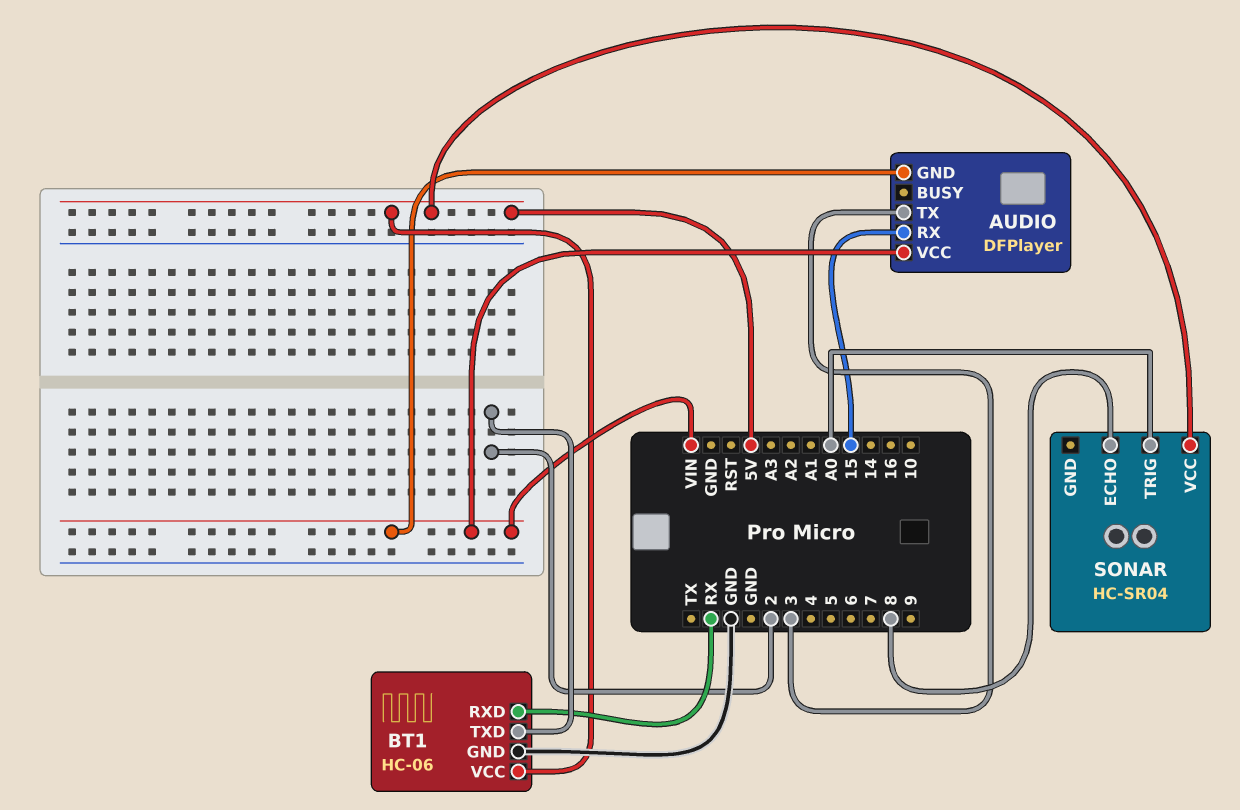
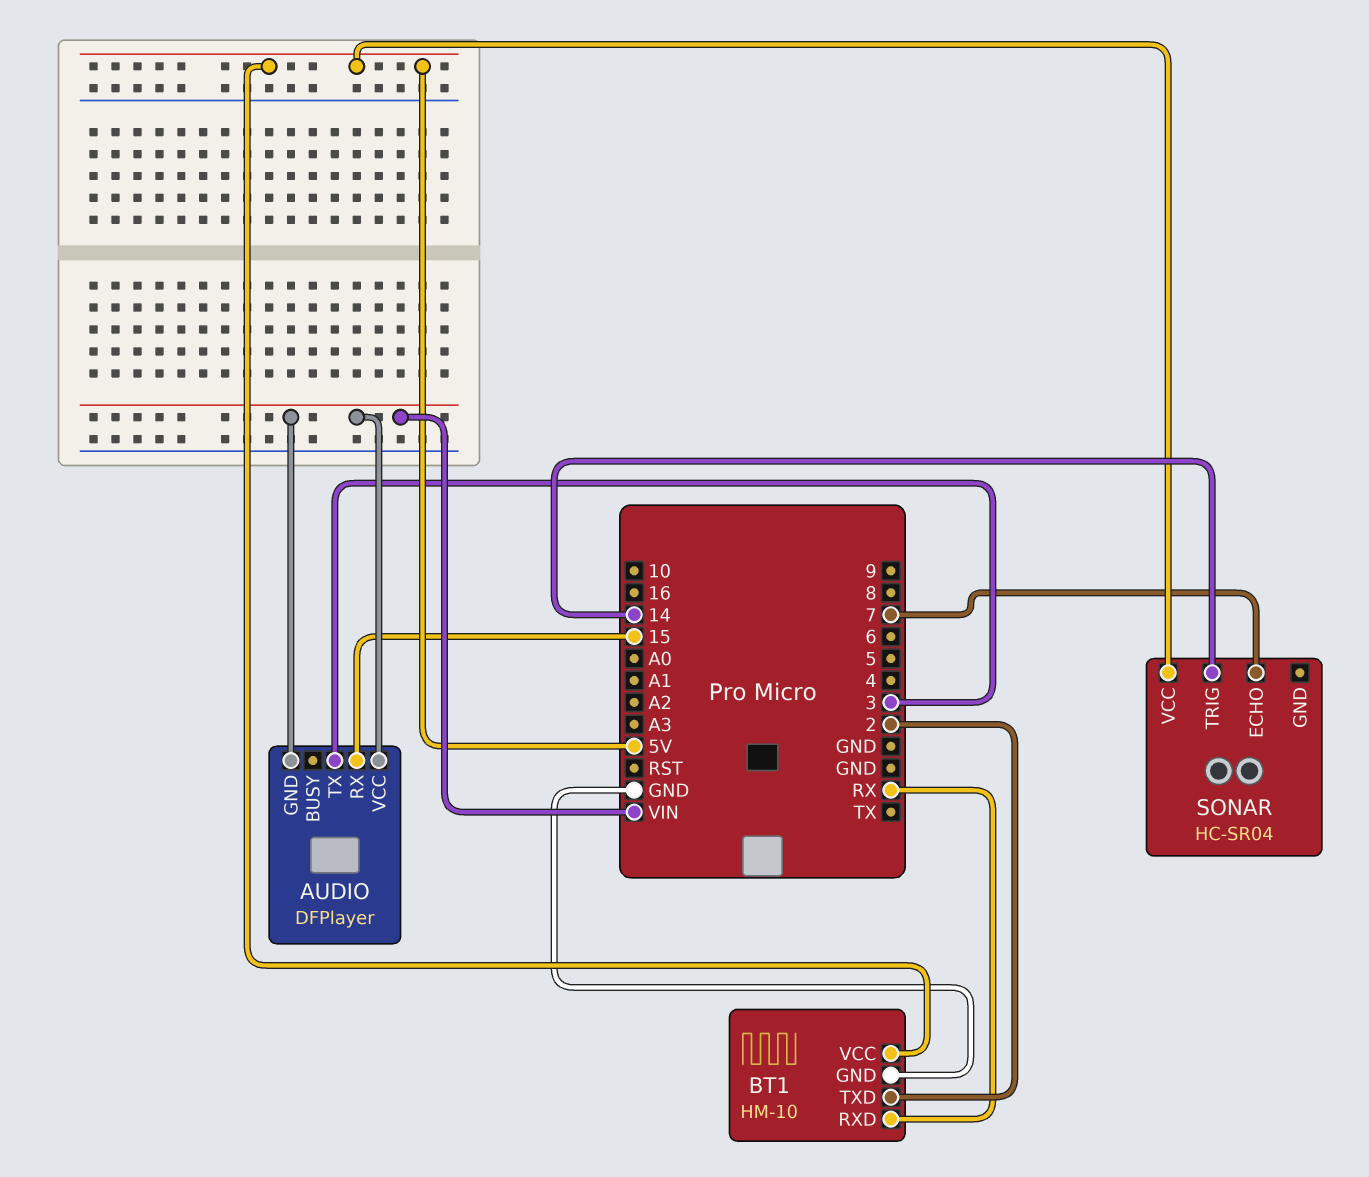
BT1: HC-06 -> HM-10
SONAR pin ECHO: 8 -> 7
SONAR pin TRIG: A0 -> 14

